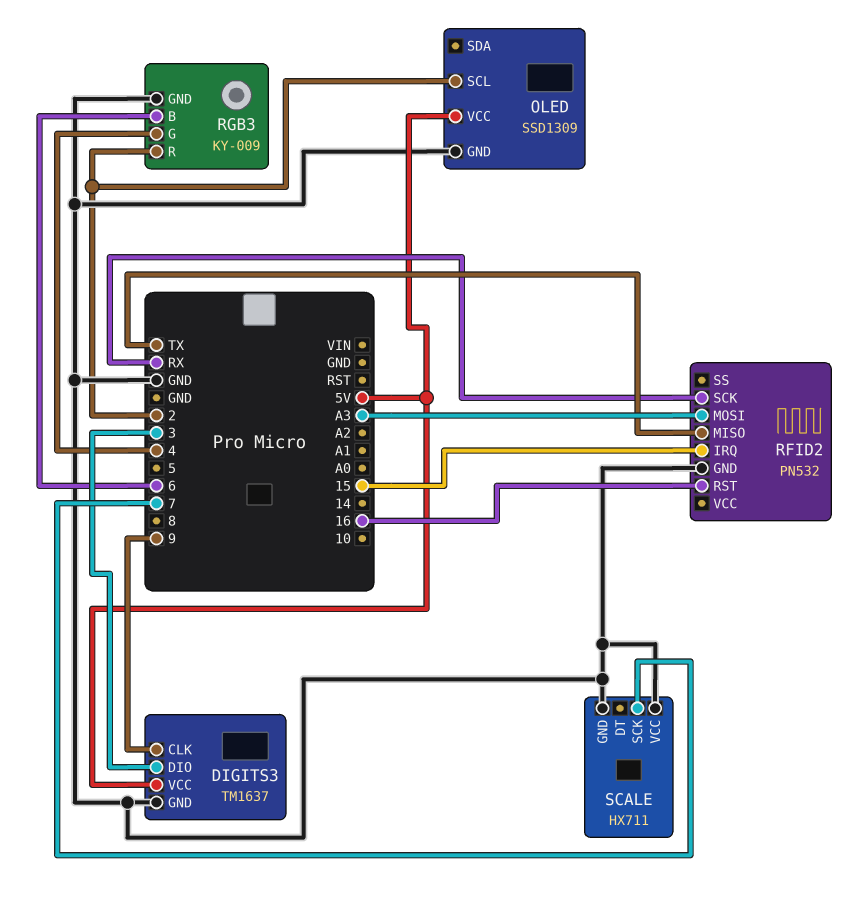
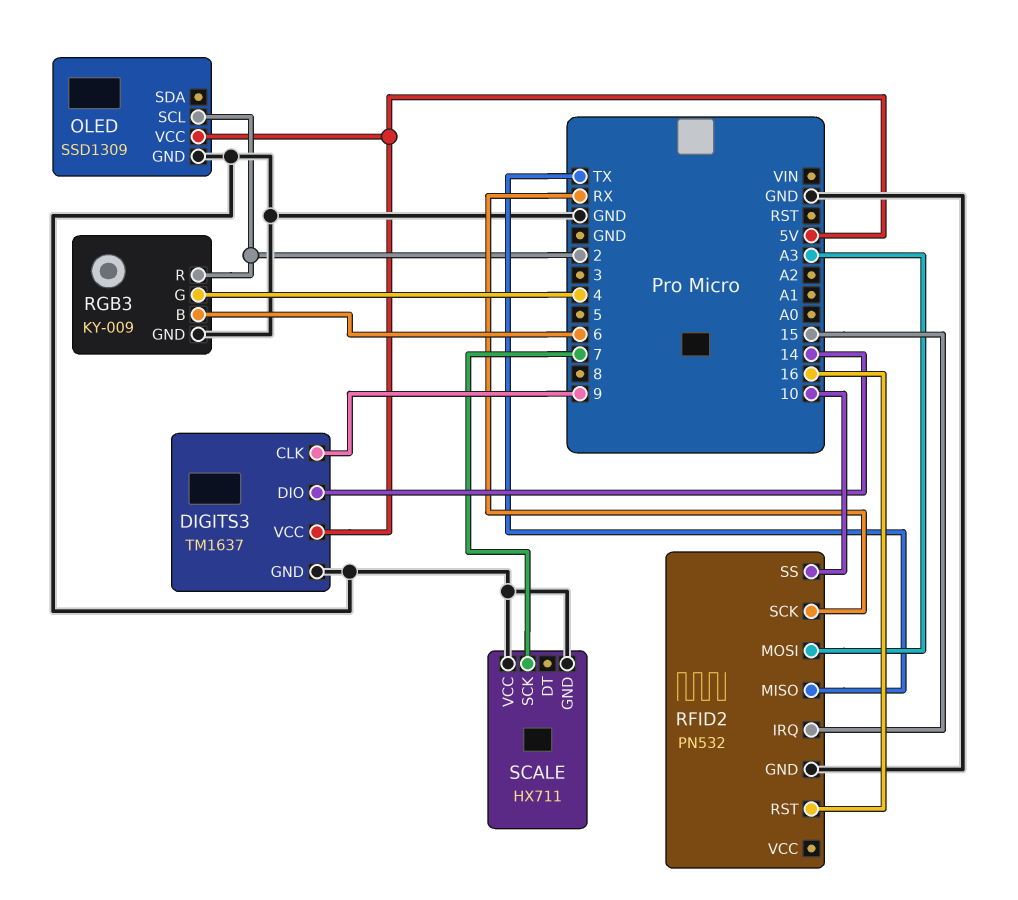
DIGITS3 pin DIO: 3 -> 14
RFID2 pin SS: none -> 10

